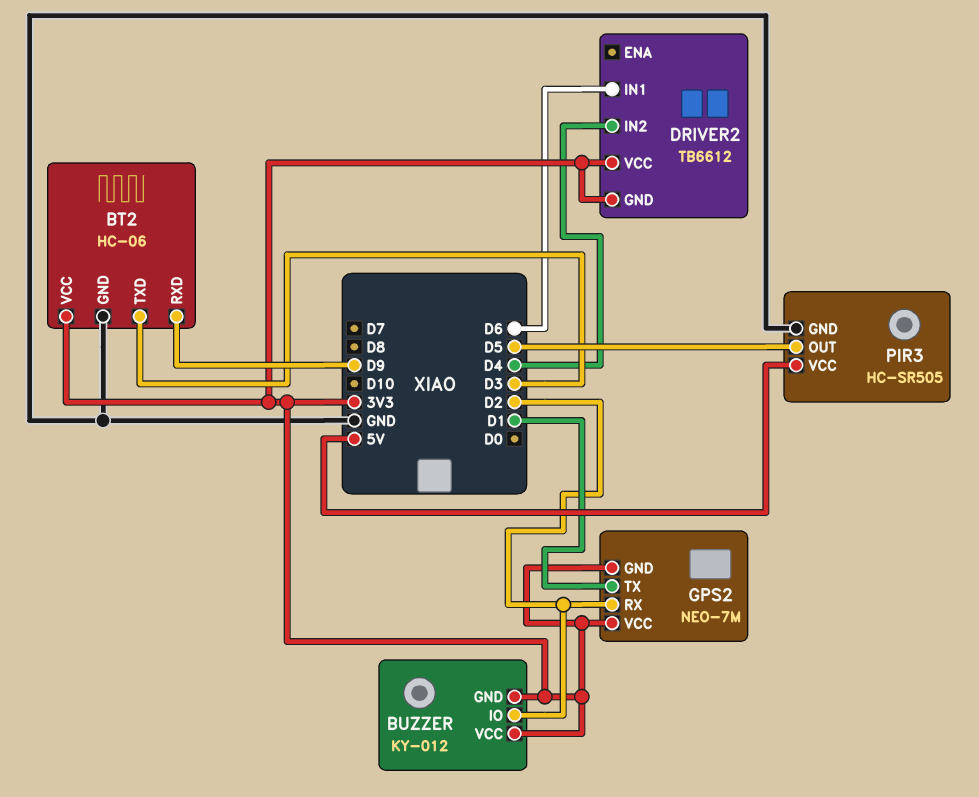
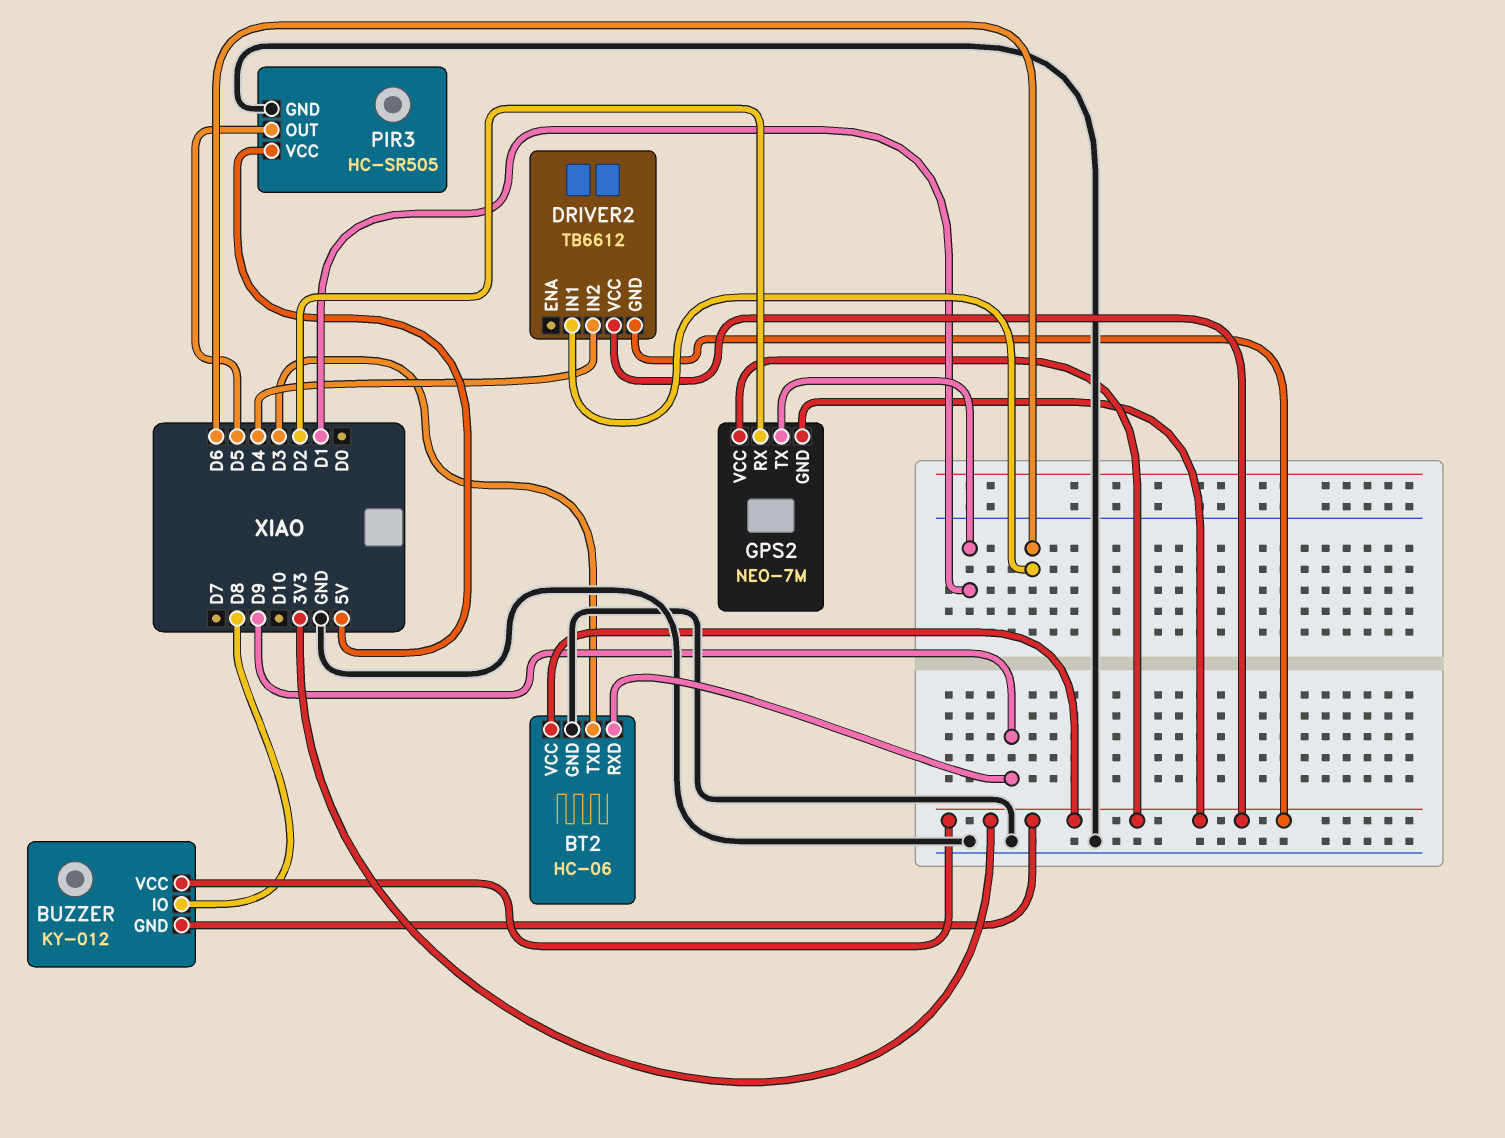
BUZZER pin IO: D2 -> D8

